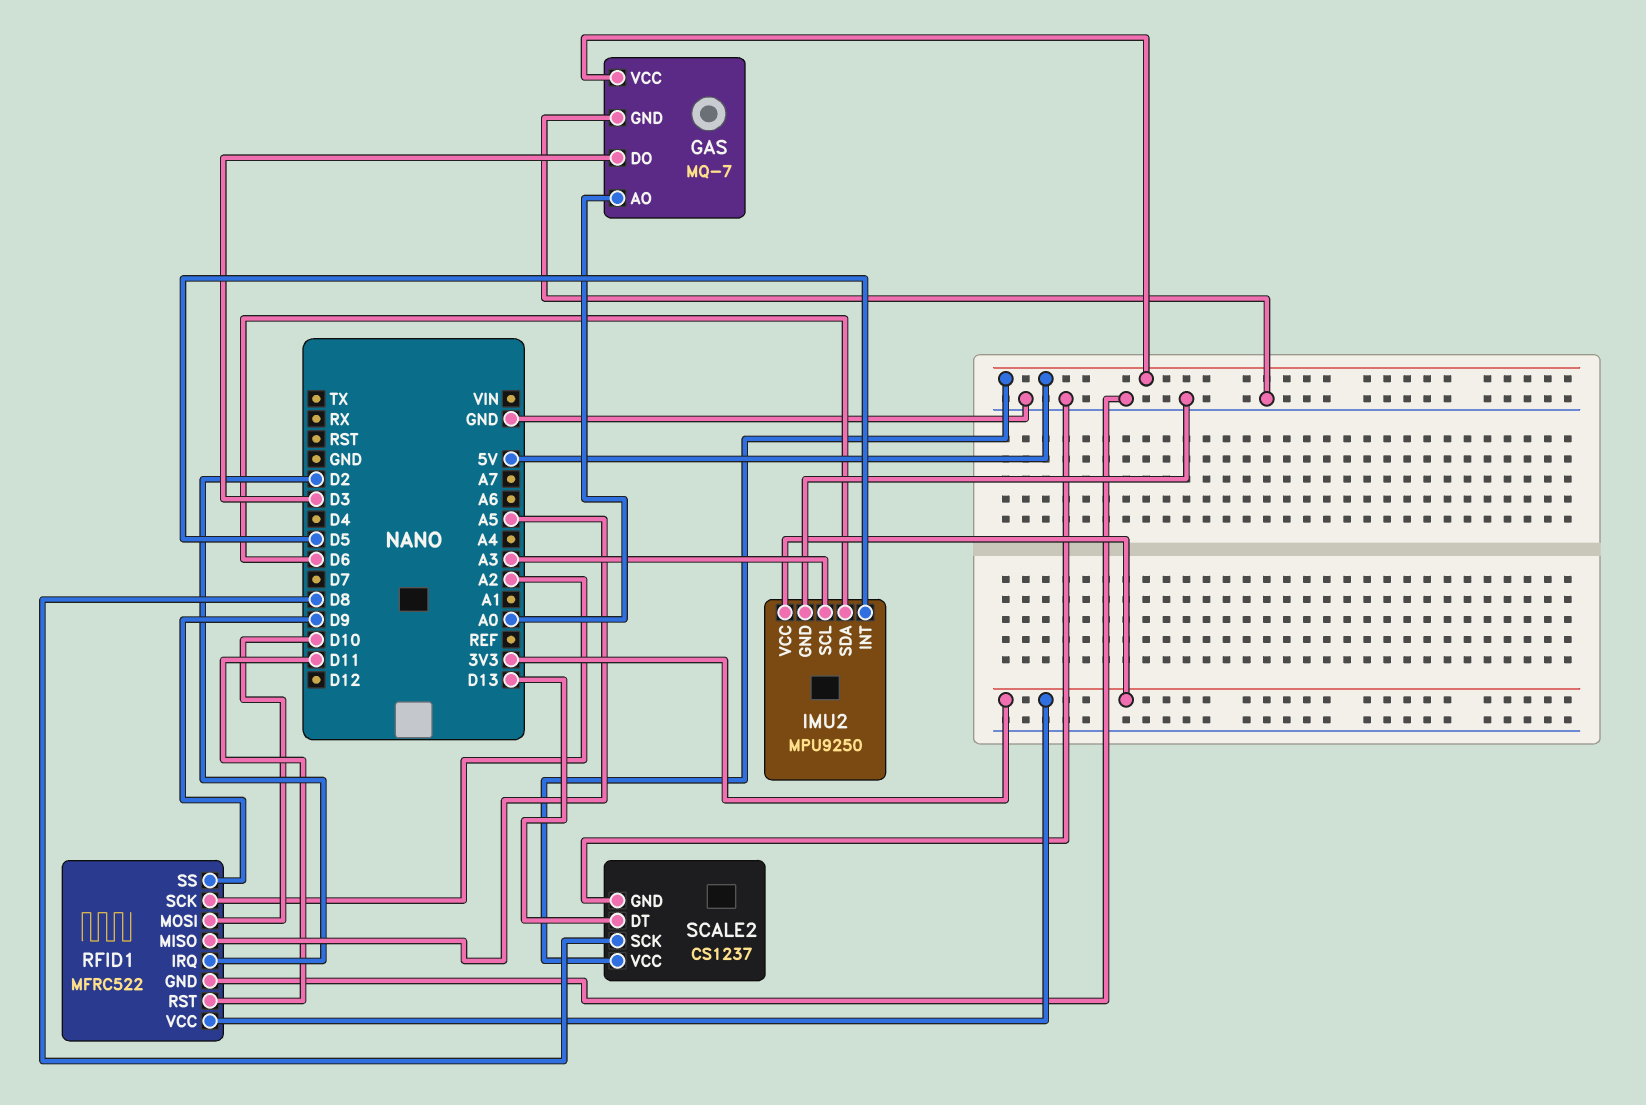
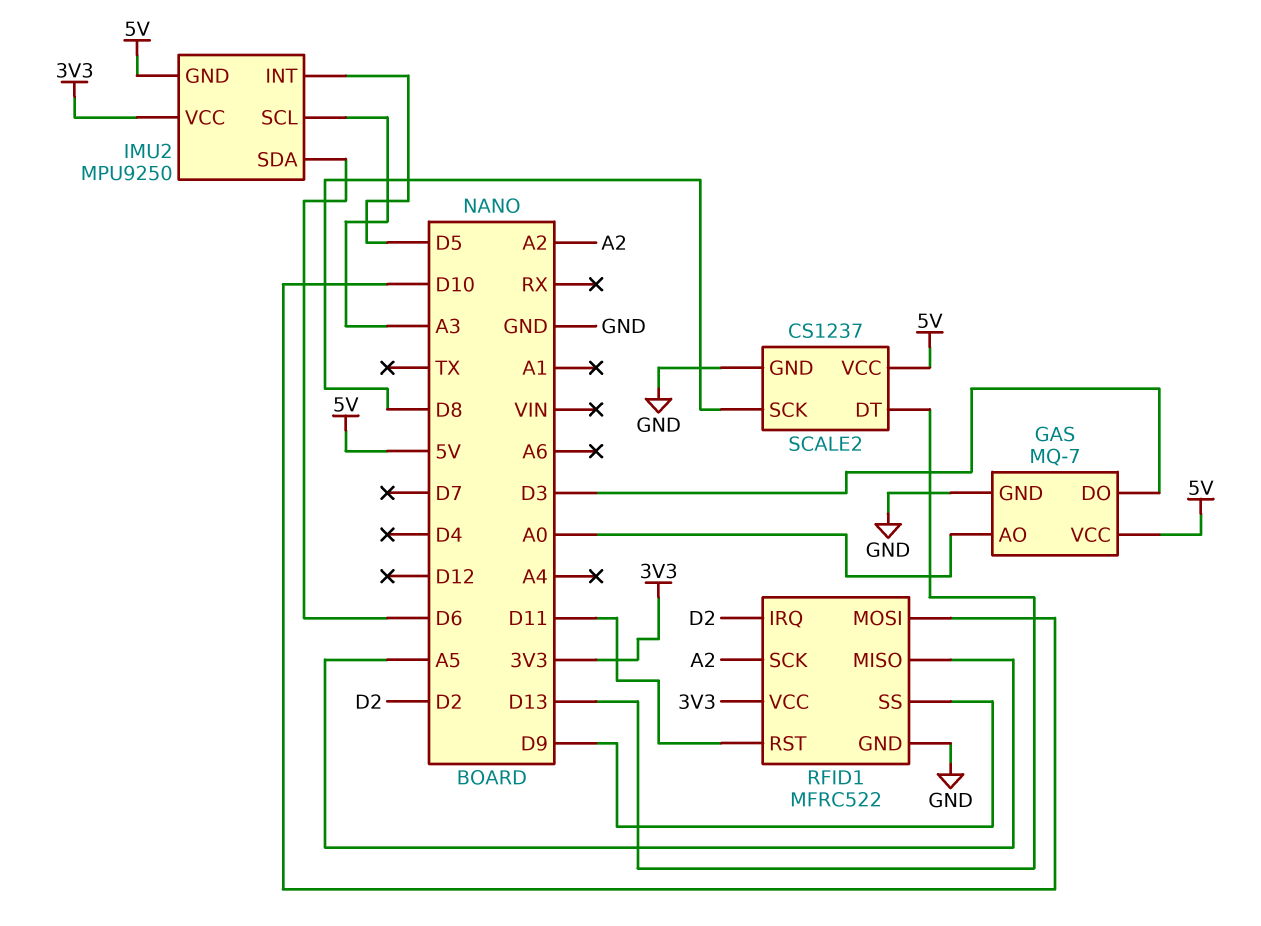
IMU2 pin GND: GND -> 5V

